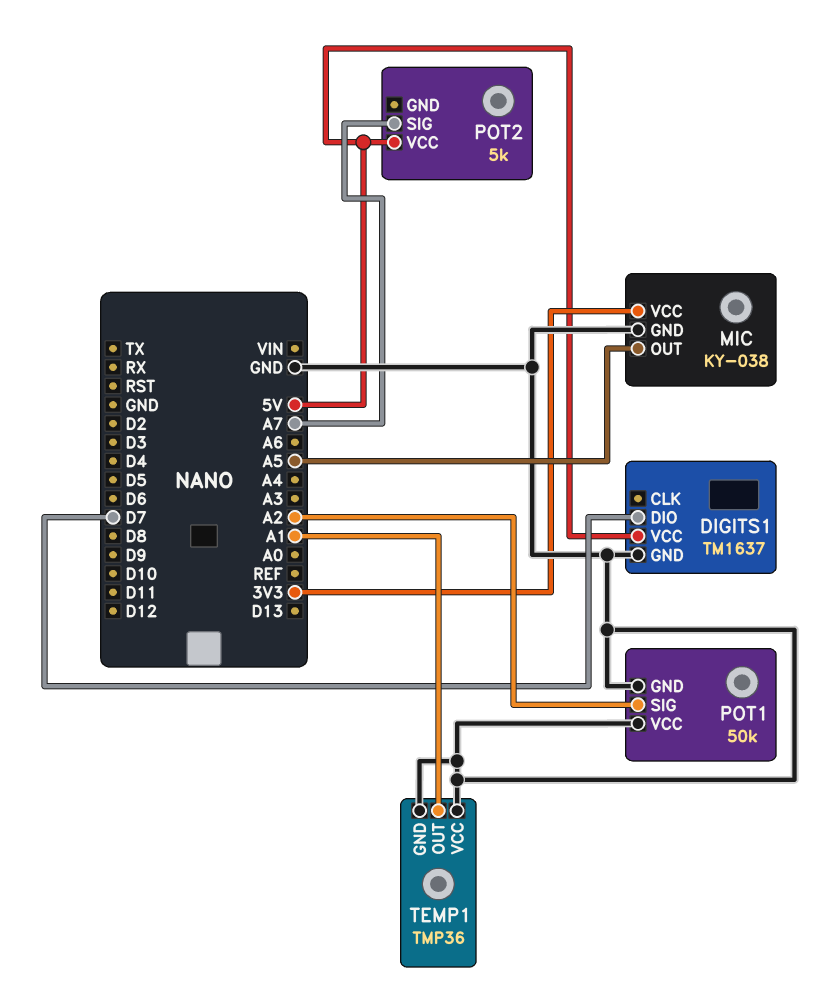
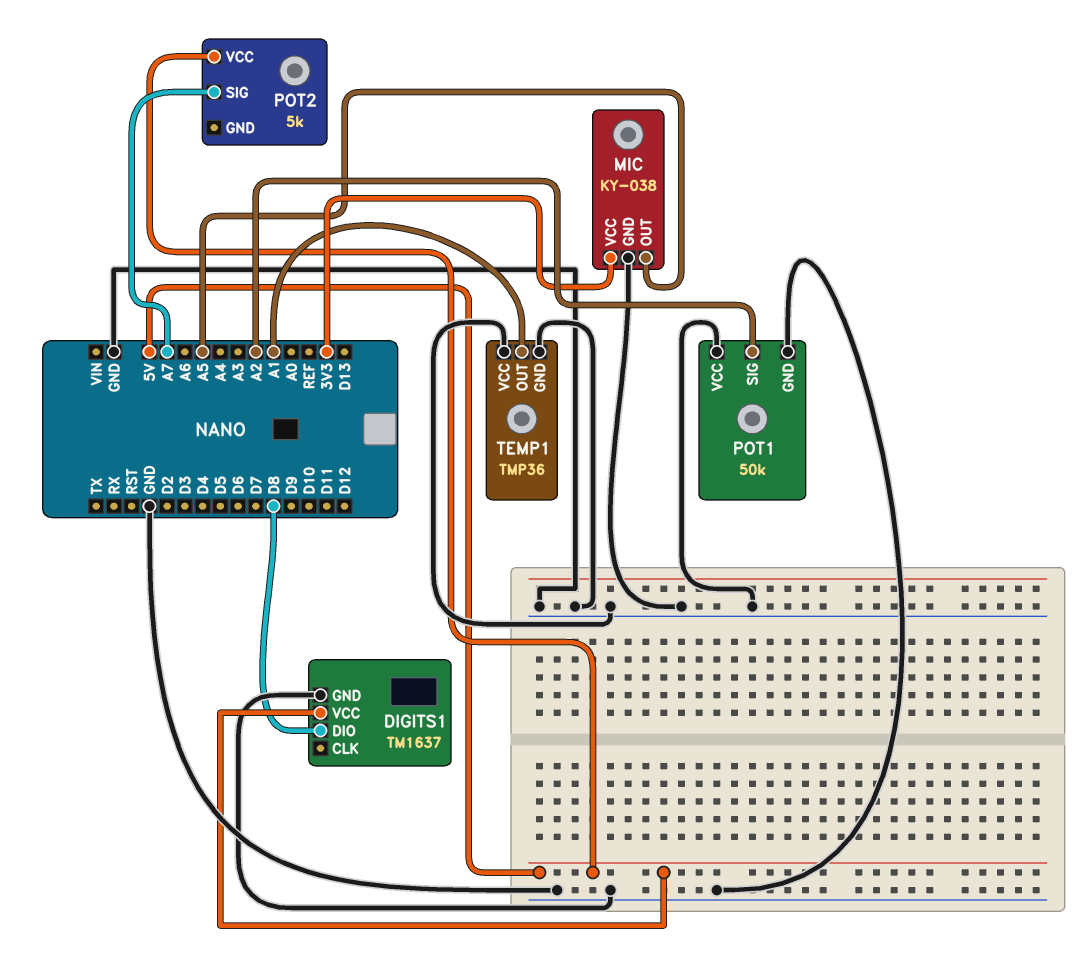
DIGITS1 pin DIO: D7 -> D8

